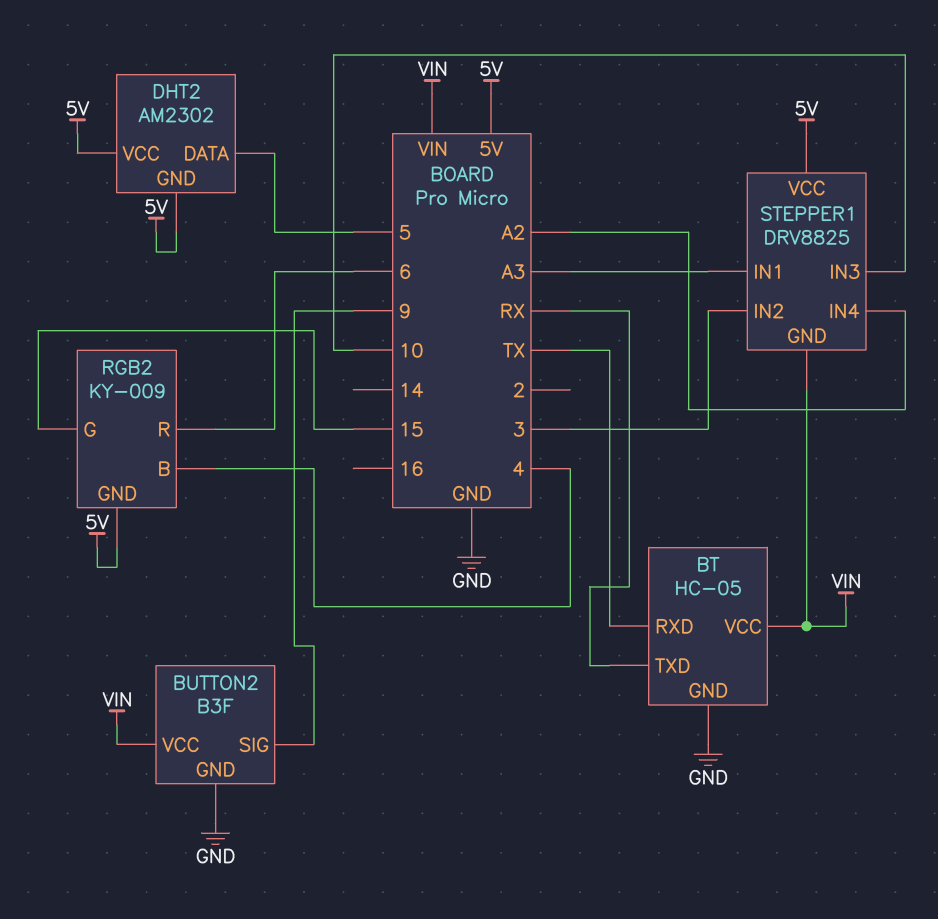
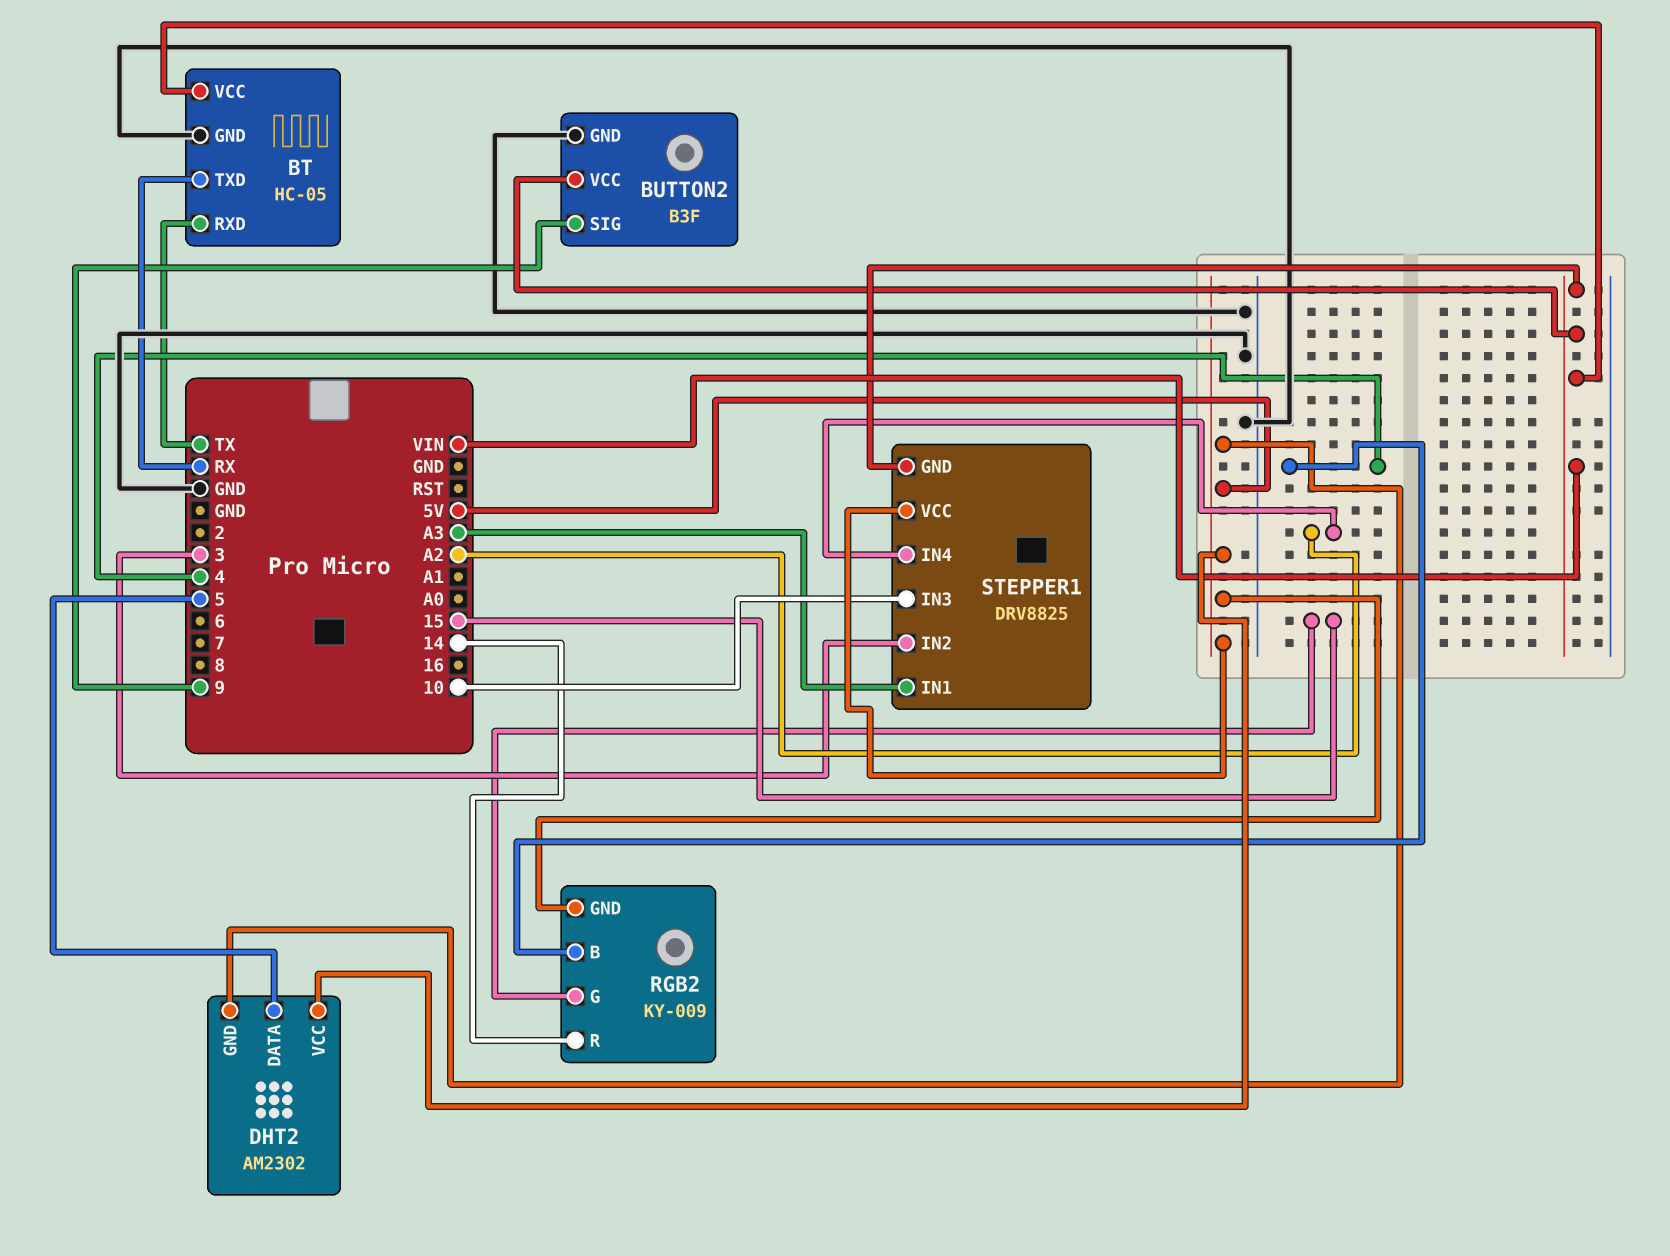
RGB2 pin R: 6 -> 14

